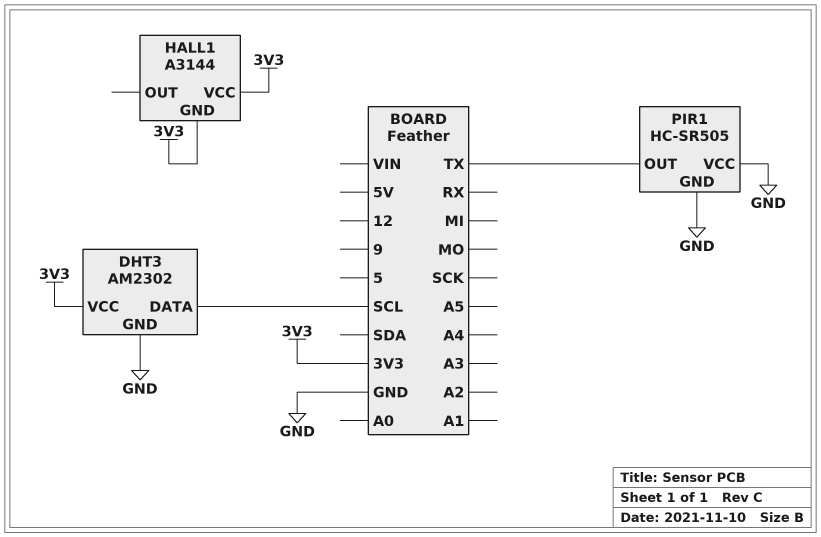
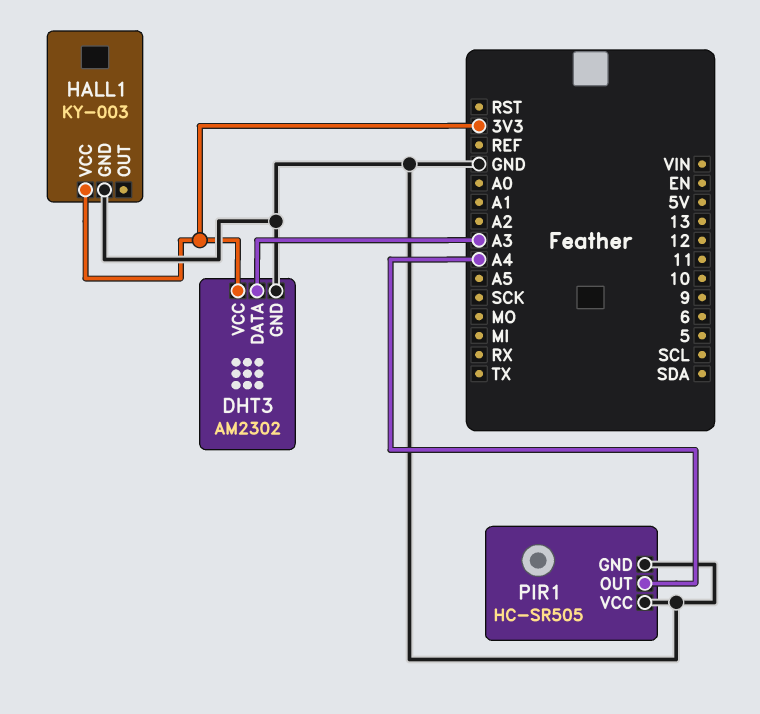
DHT3 pin DATA: SCL -> A3
HALL1: A3144 -> KY-003
HALL1 pin GND: 3V3 -> GND
PIR1 pin OUT: TX -> A4

